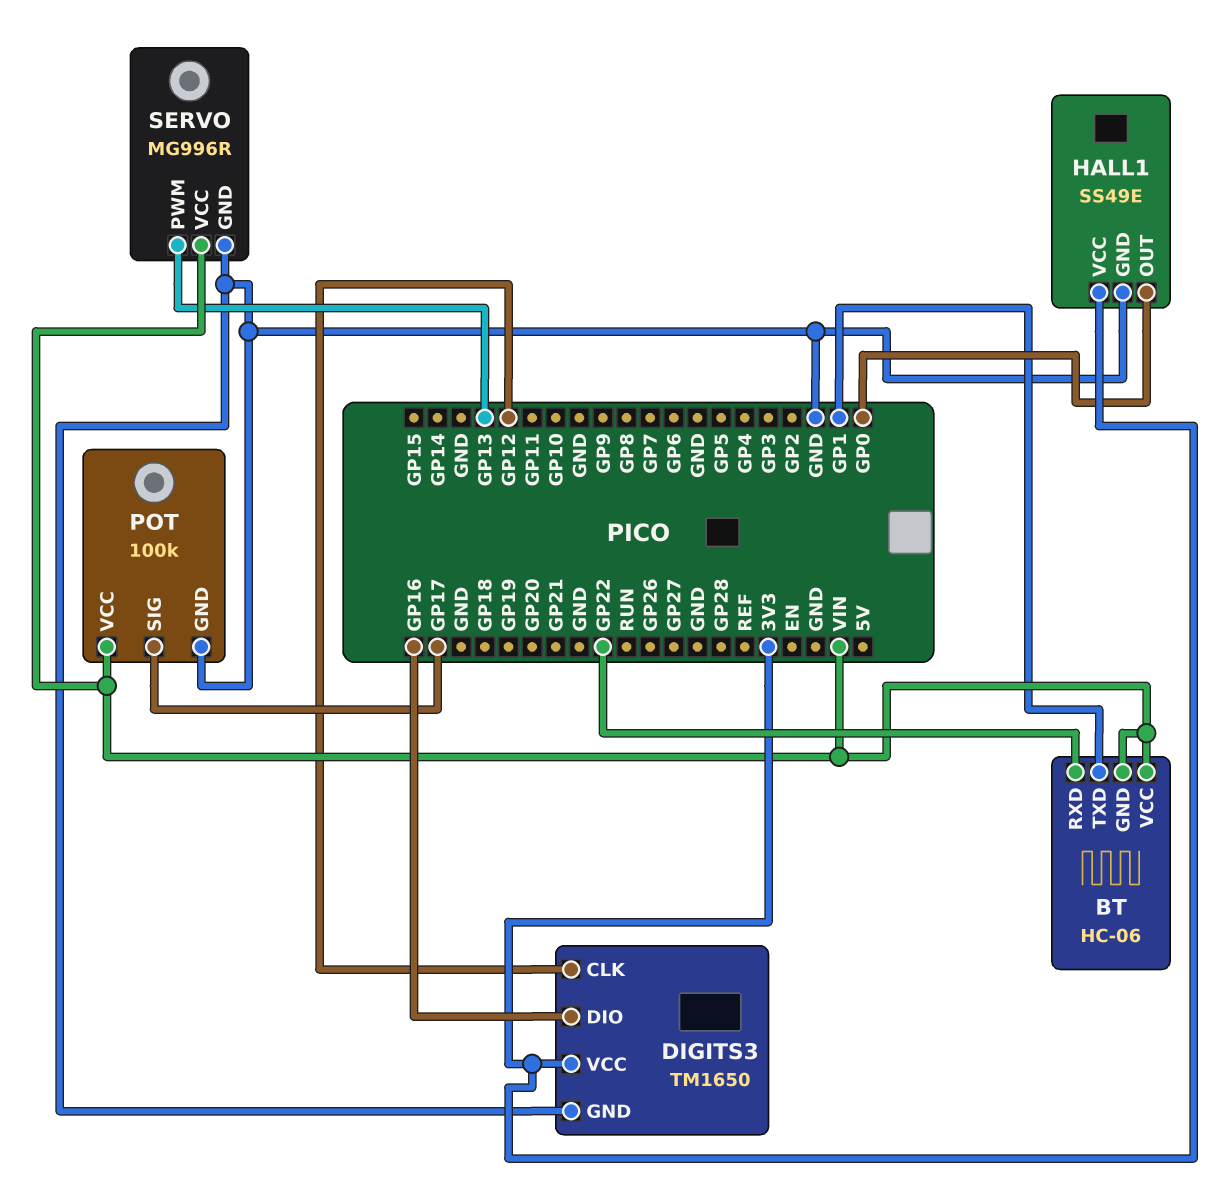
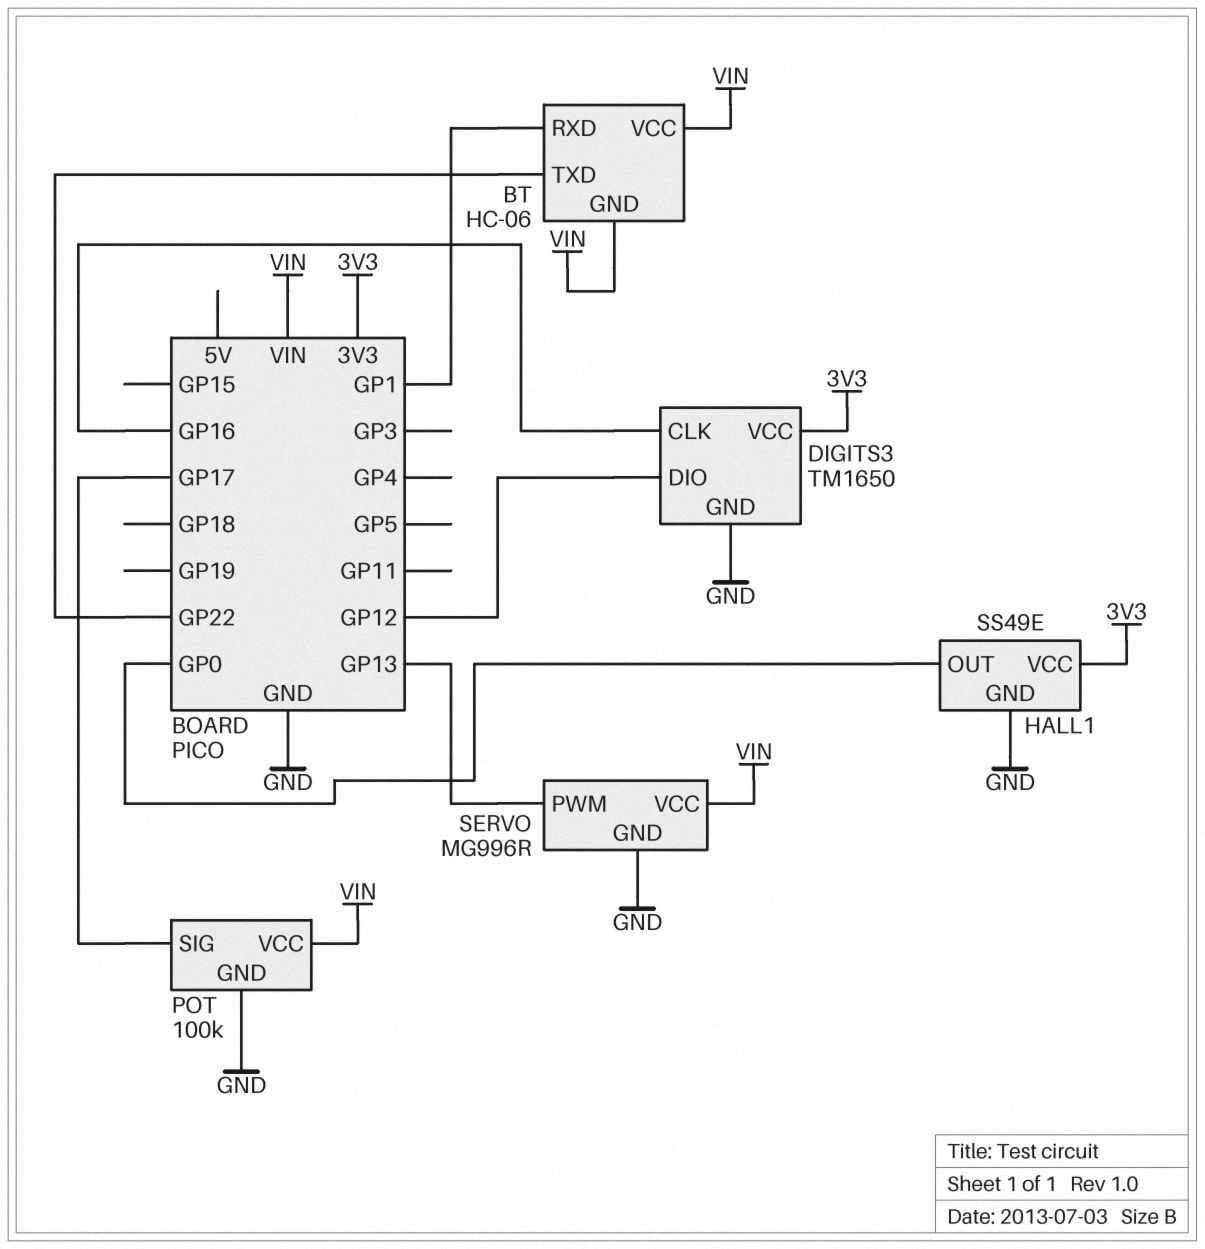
BT pin RXD: GP22 -> GP1
BT pin TXD: GP1 -> GP22
DIGITS3 pin CLK: GP12 -> GP16
DIGITS3 pin DIO: GP16 -> GP12

